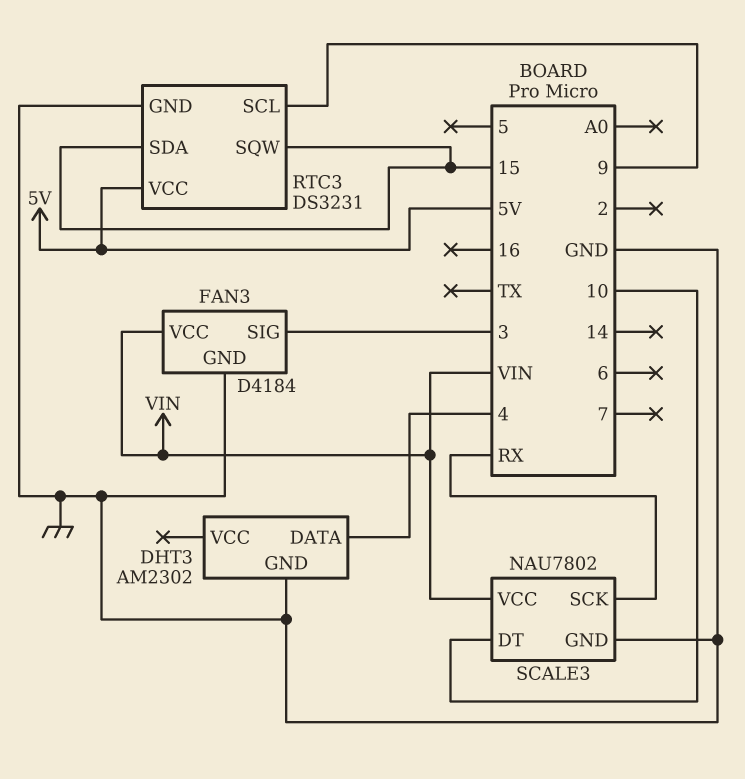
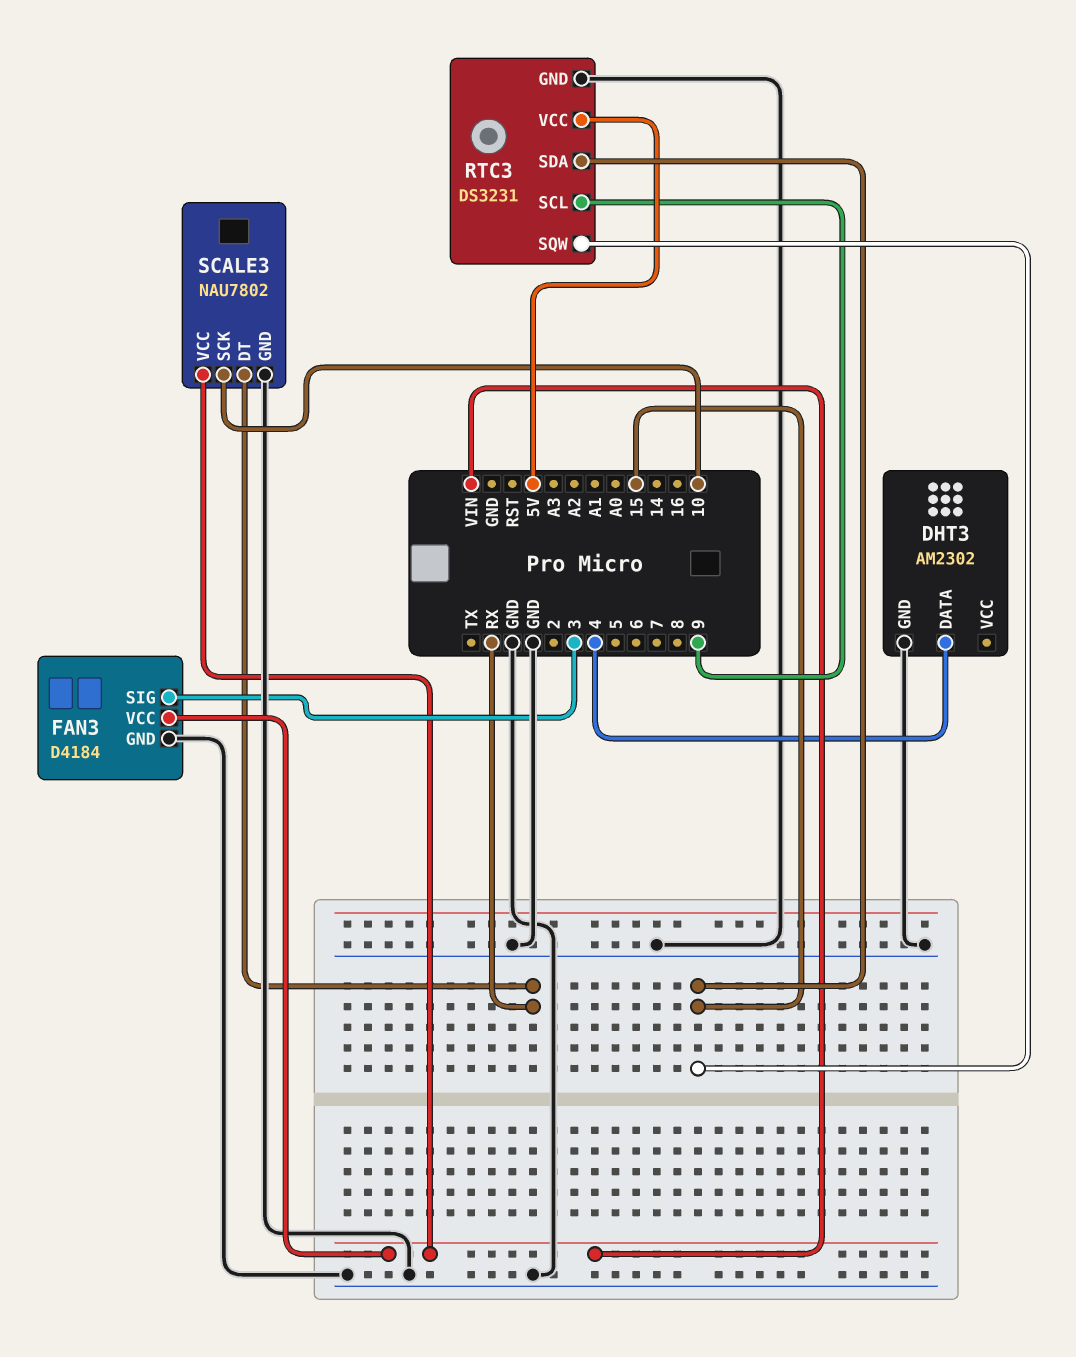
SCALE3 pin DT: 10 -> RX
SCALE3 pin SCK: RX -> 10

